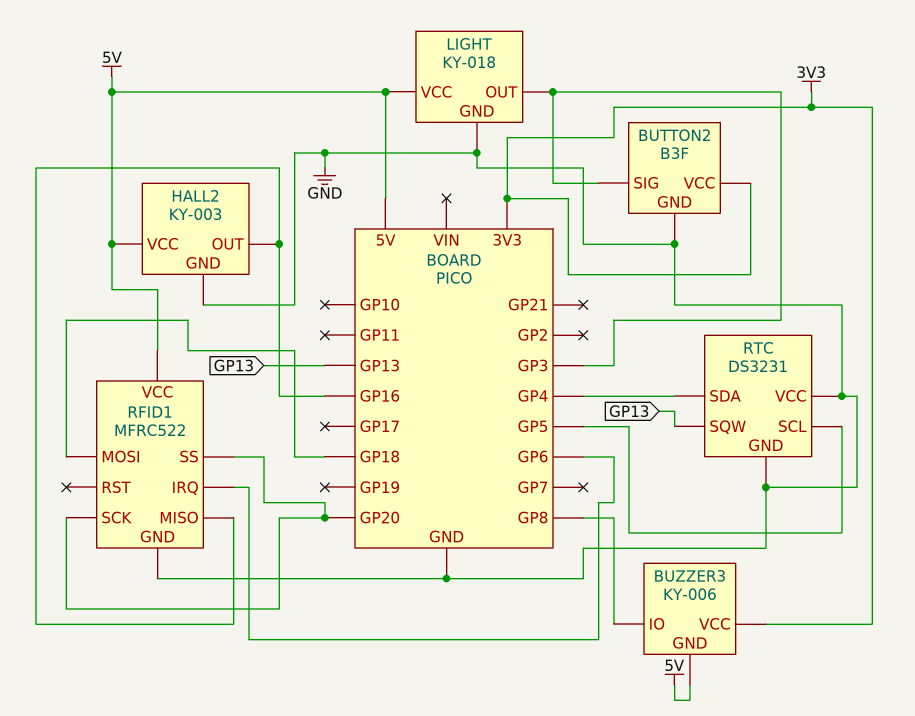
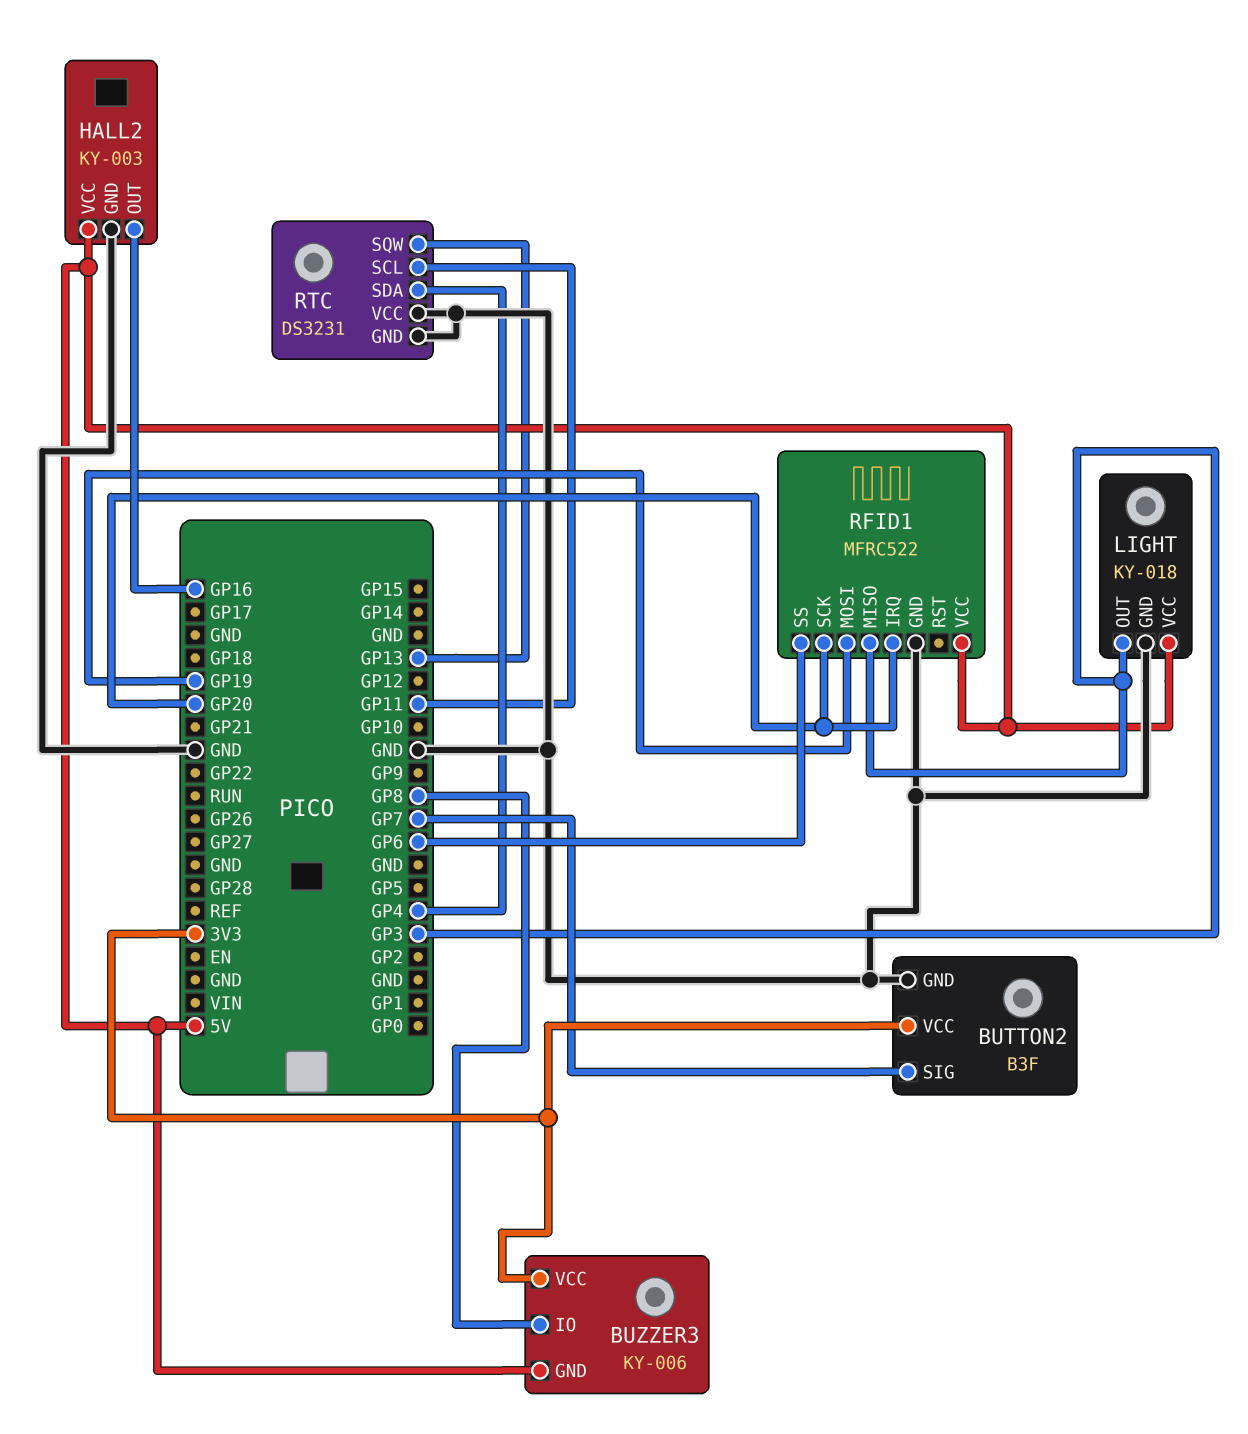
BUTTON2 pin SIG: GP3 -> GP7
RFID1 pin IRQ: GP6 -> GP20
RFID1 pin MISO: GP16 -> GP3
RFID1 pin MOSI: GP18 -> GP19
RFID1 pin SS: GP20 -> GP6
RTC pin SCL: GP5 -> GP11

